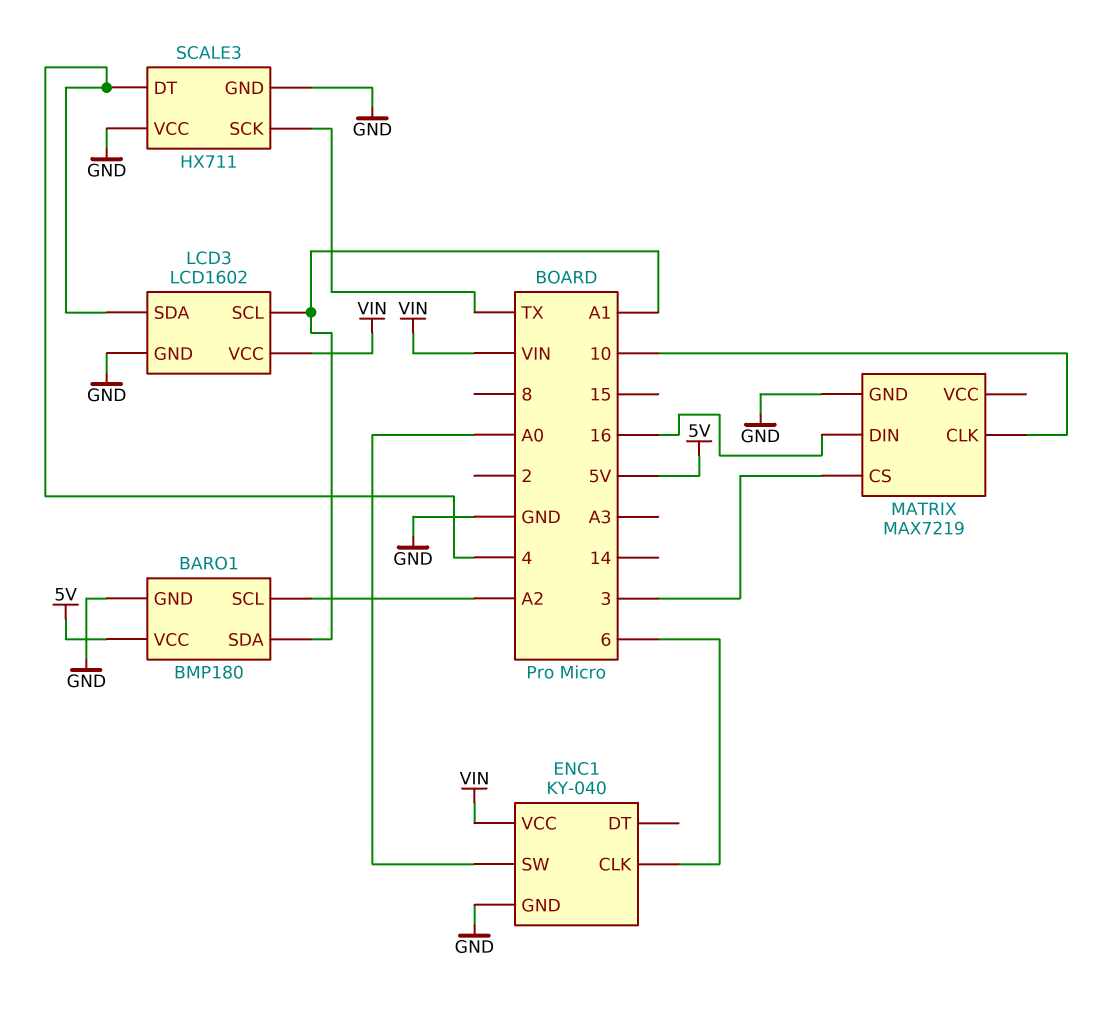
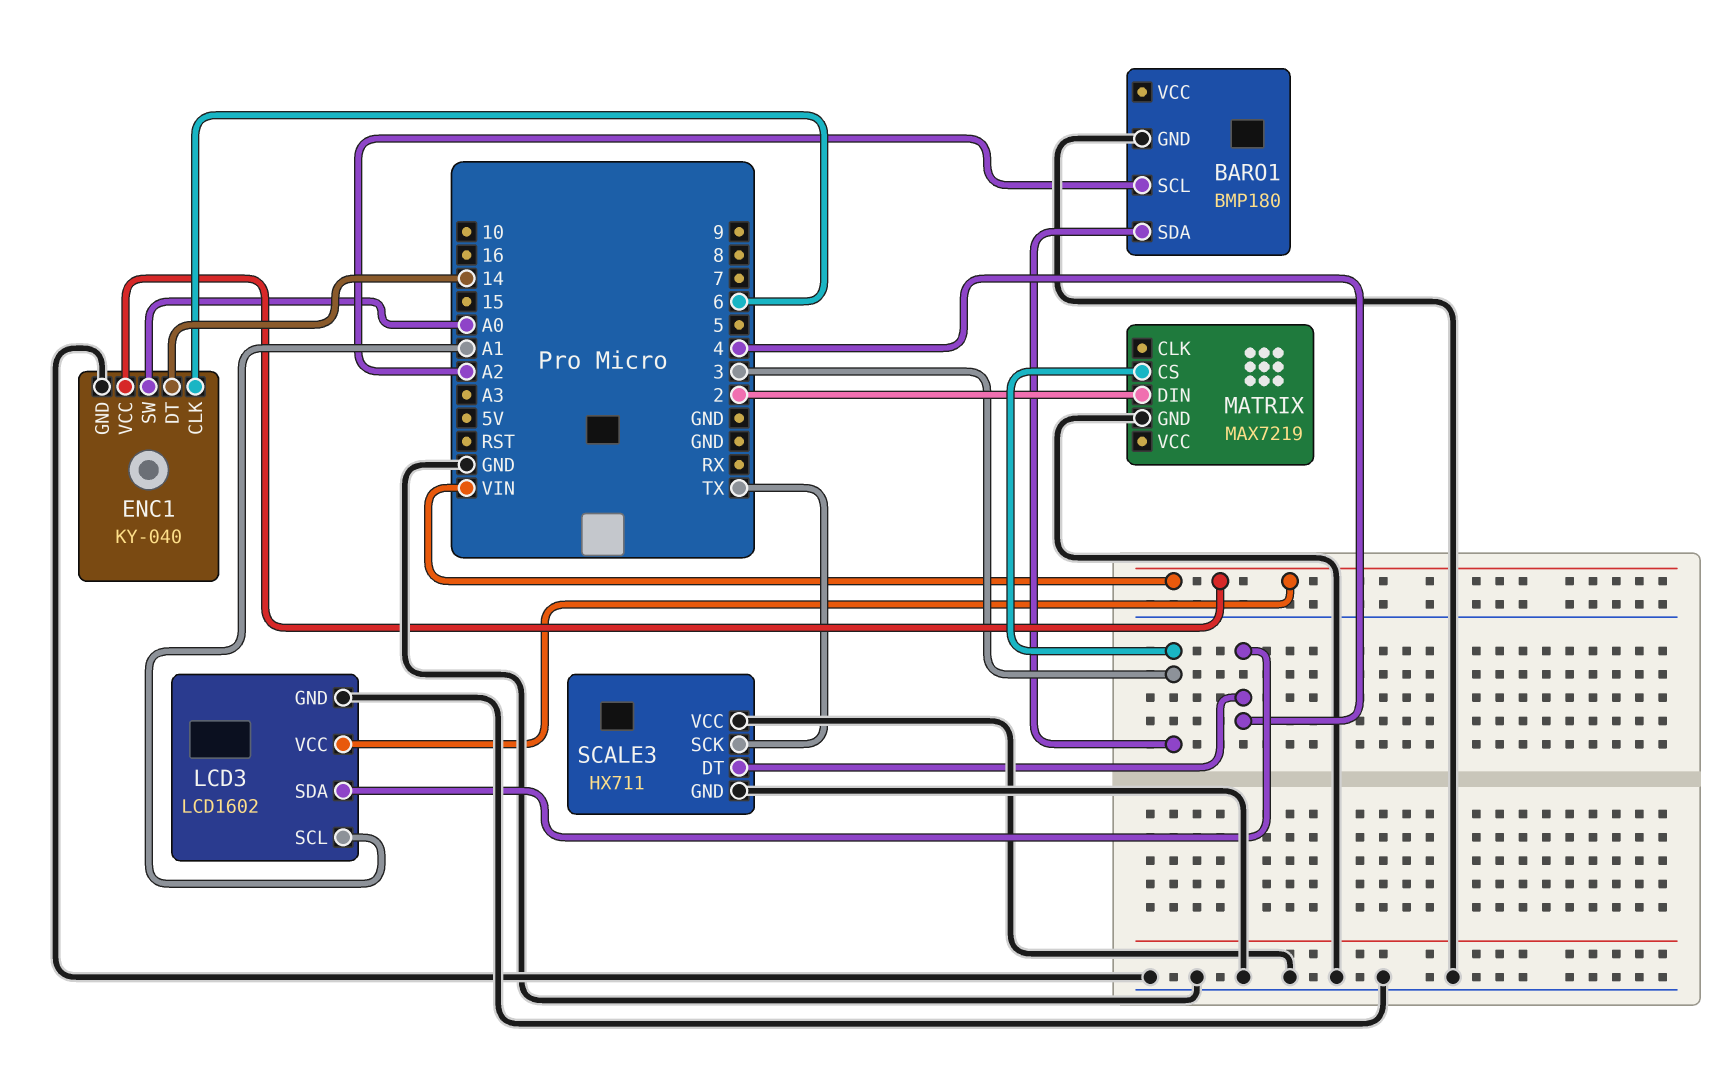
BARO1 pin SDA: A1 -> 3
BARO1 pin VCC: 5V -> none
ENC1 pin DT: none -> 14
MATRIX pin CLK: 10 -> none
MATRIX pin DIN: 16 -> 2

